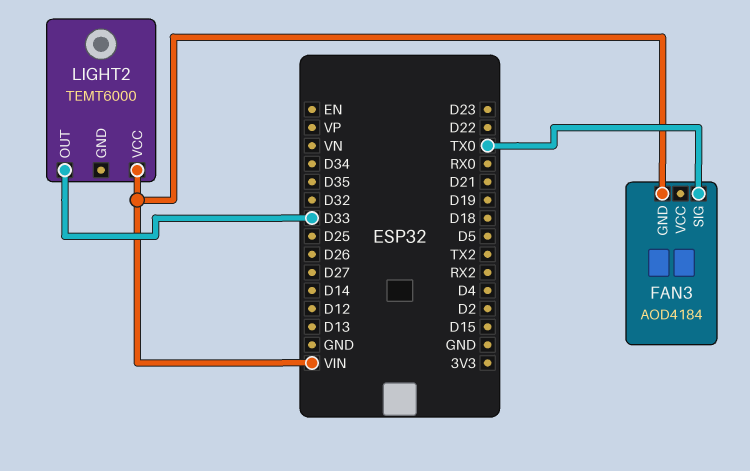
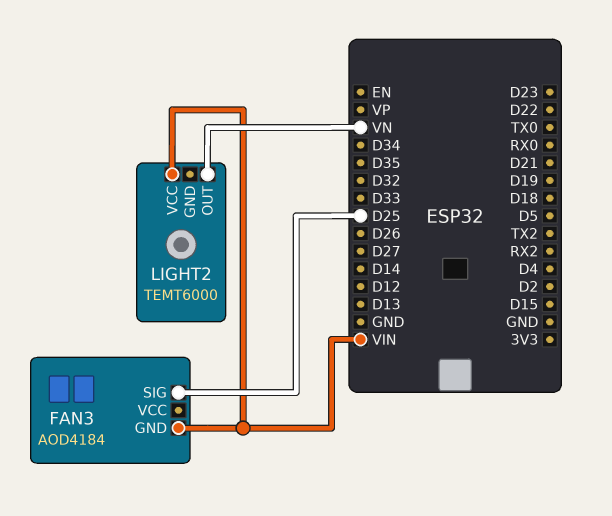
FAN3 pin SIG: TX0 -> D25
LIGHT2 pin OUT: D33 -> VN

